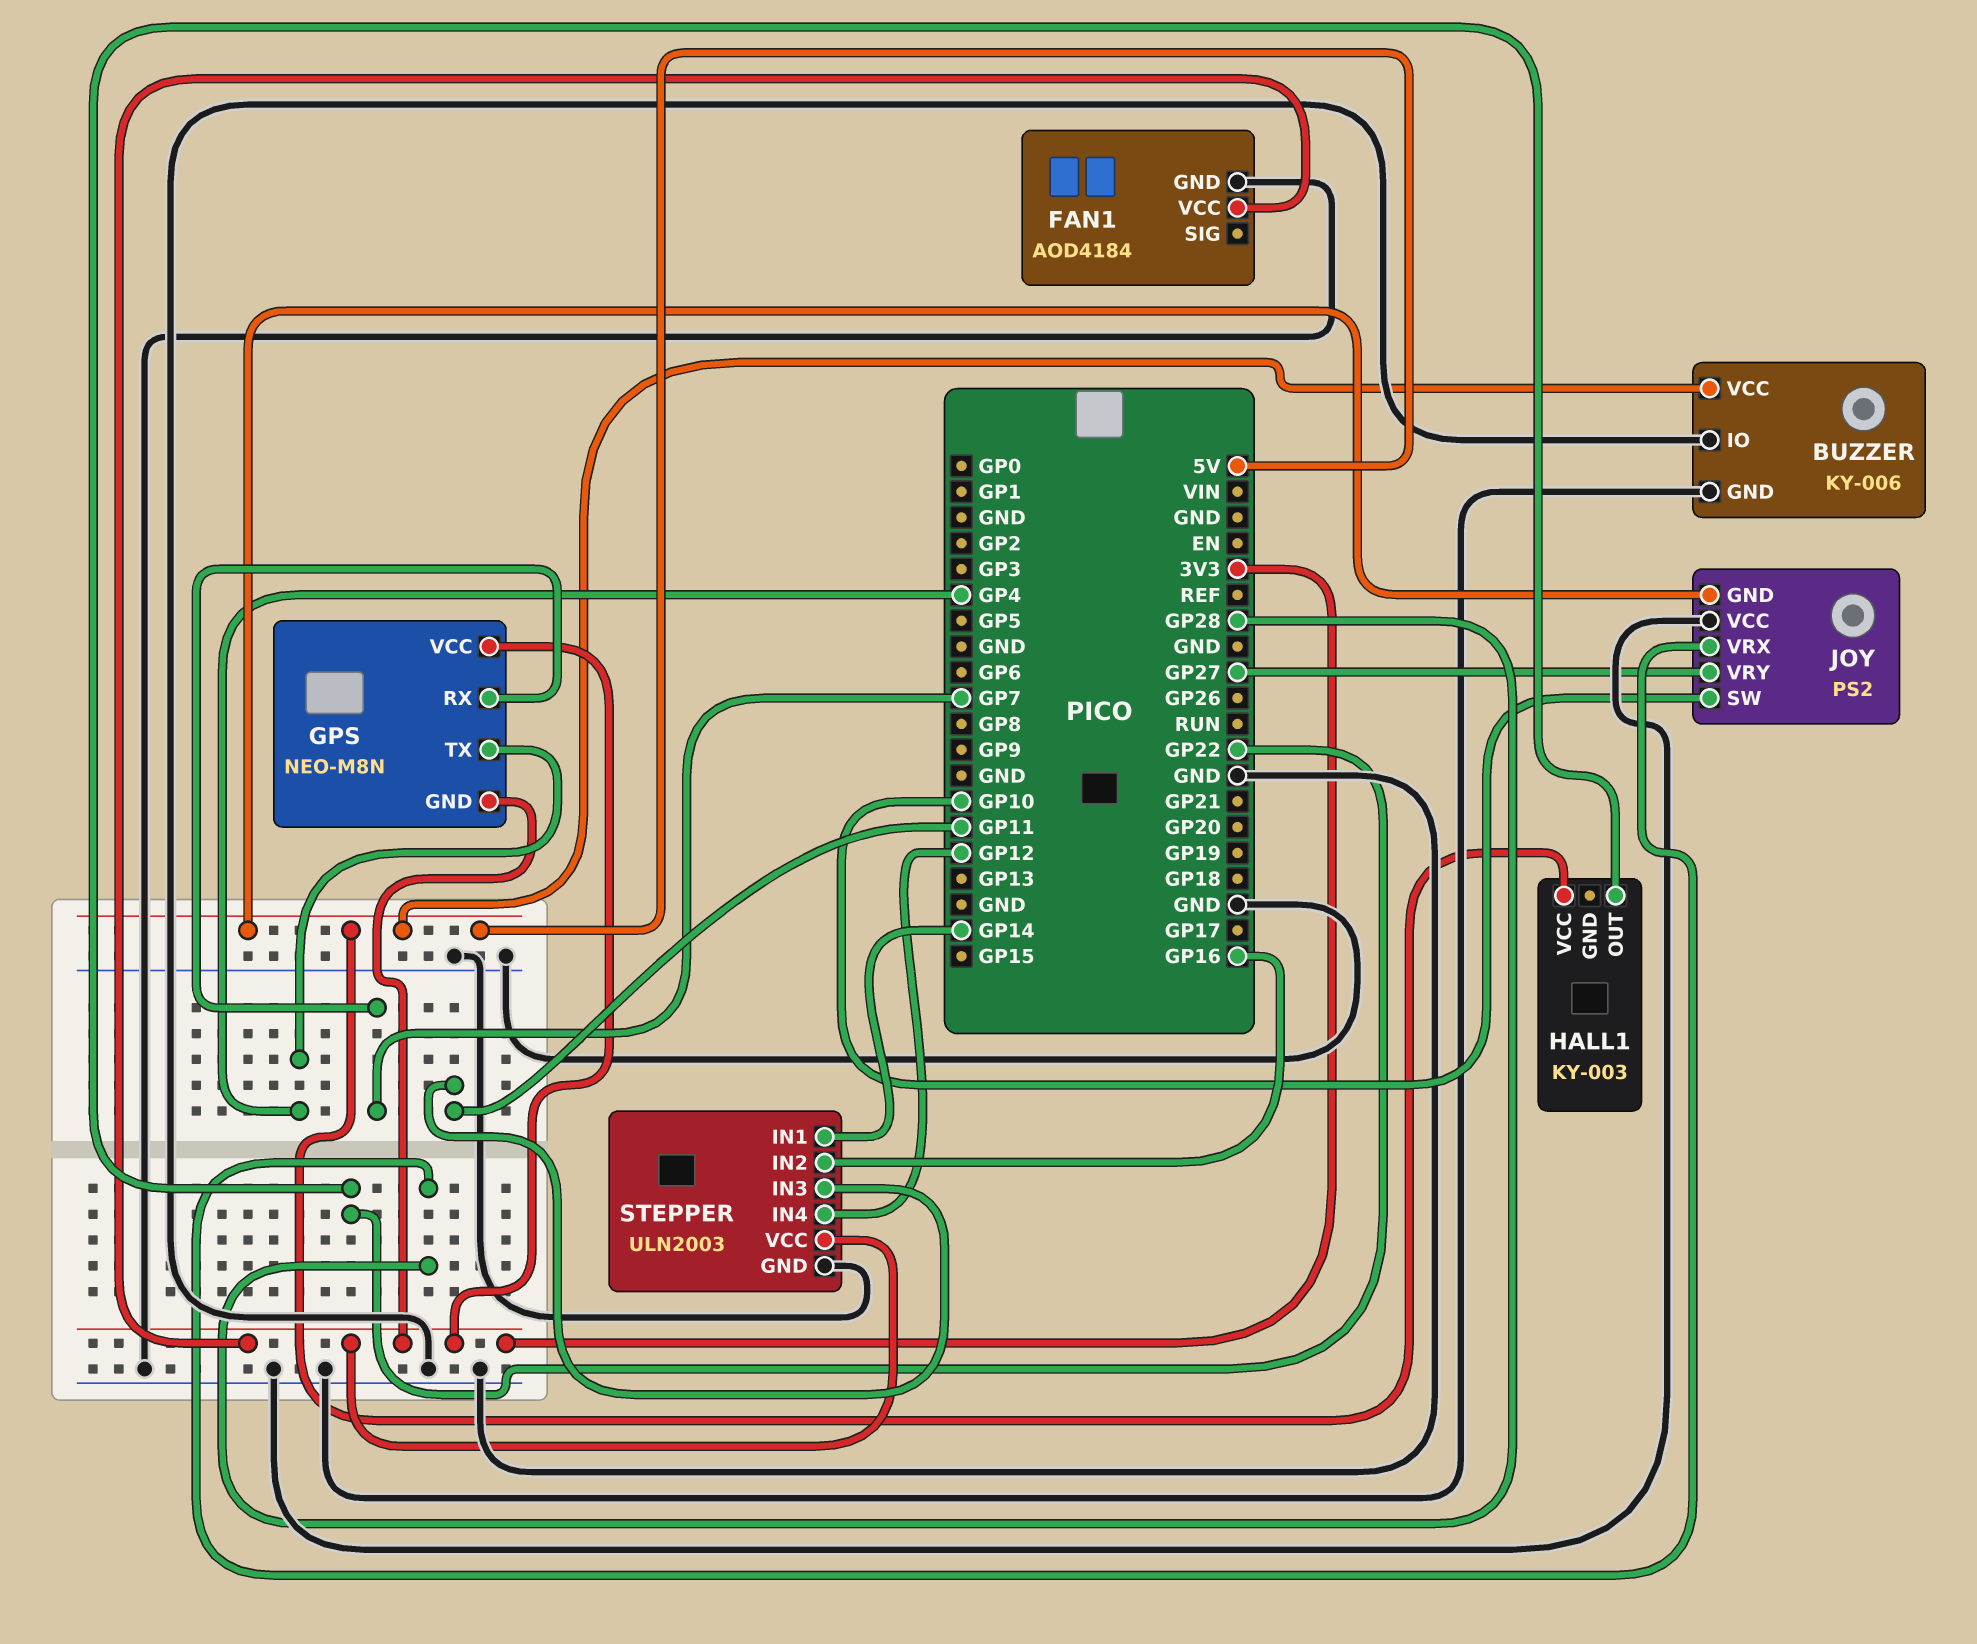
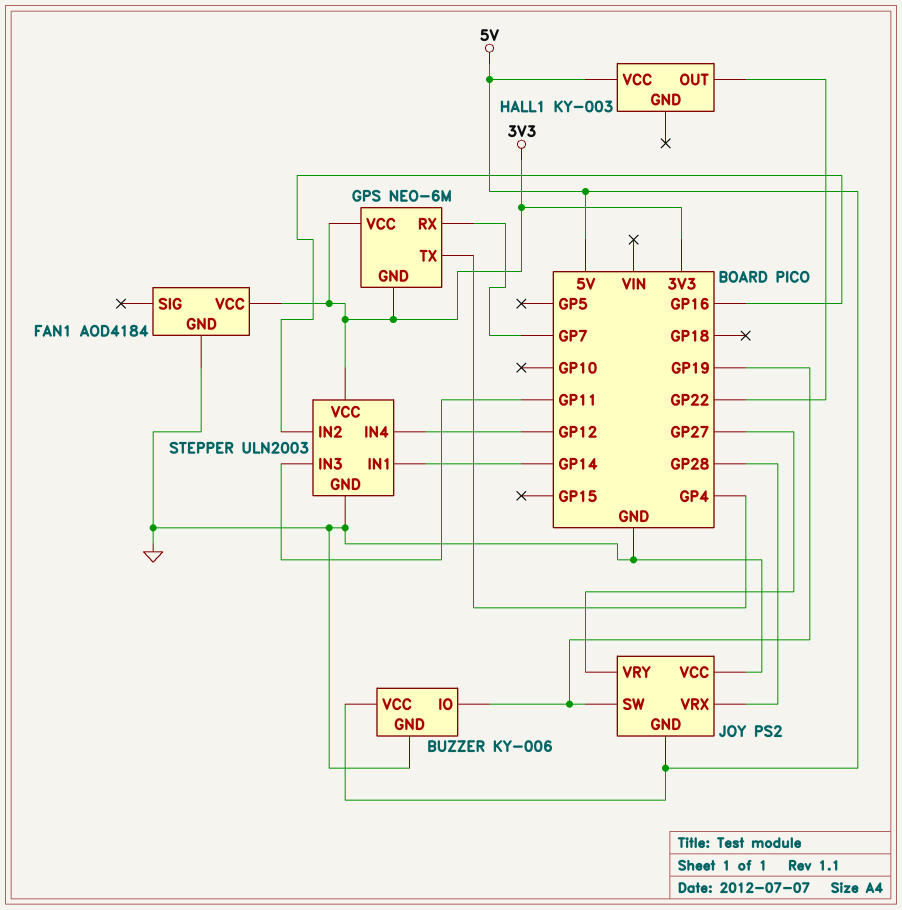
BUZZER pin IO: GND -> GP19
GPS: NEO-M8N -> NEO-6M
JOY pin SW: GP10 -> GP19

